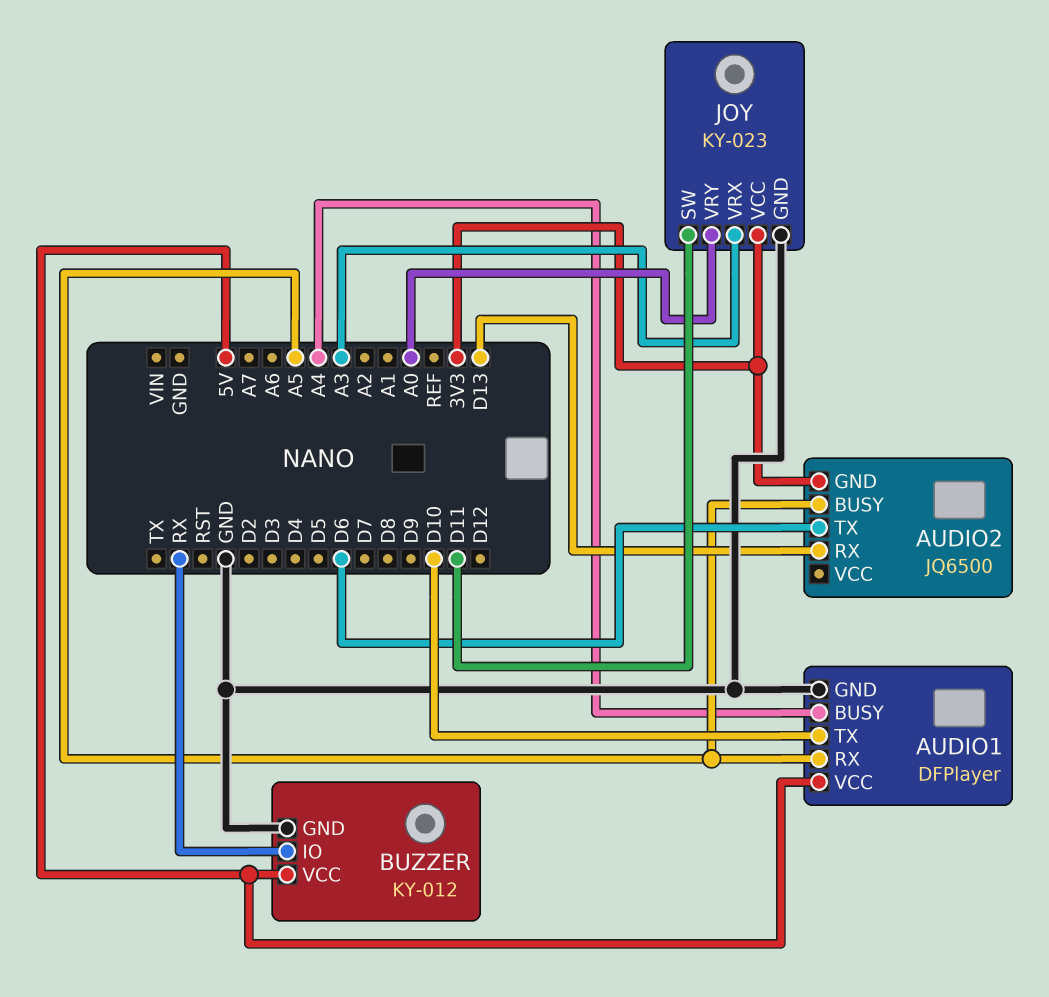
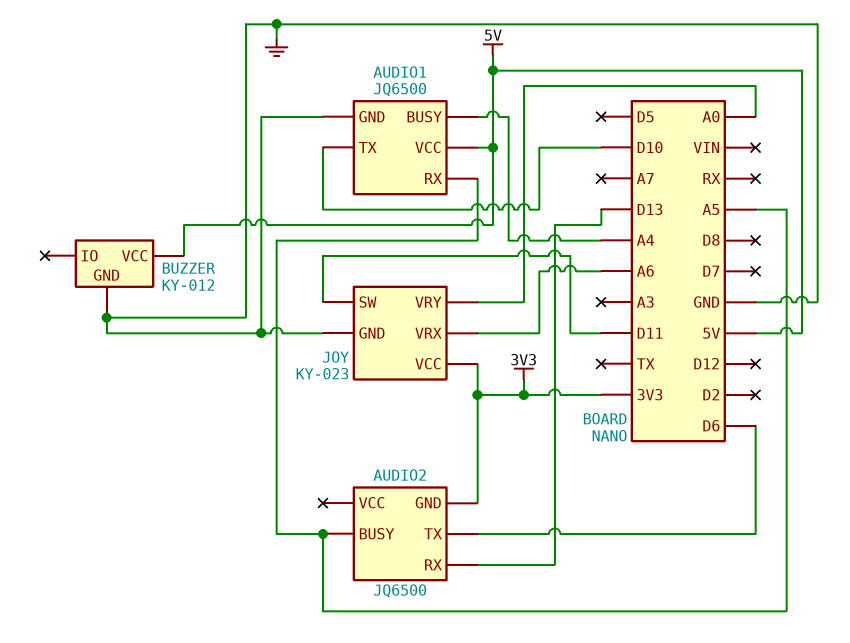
AUDIO1: DFPlayer -> JQ6500
BUZZER pin IO: RX -> none
JOY pin VRX: A3 -> A6

